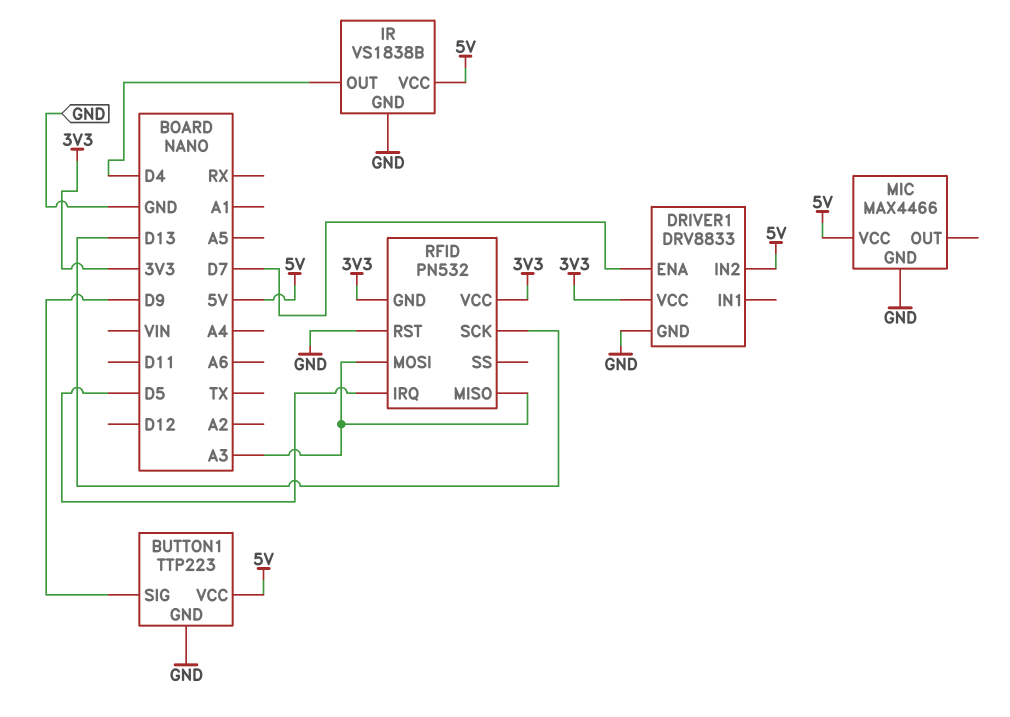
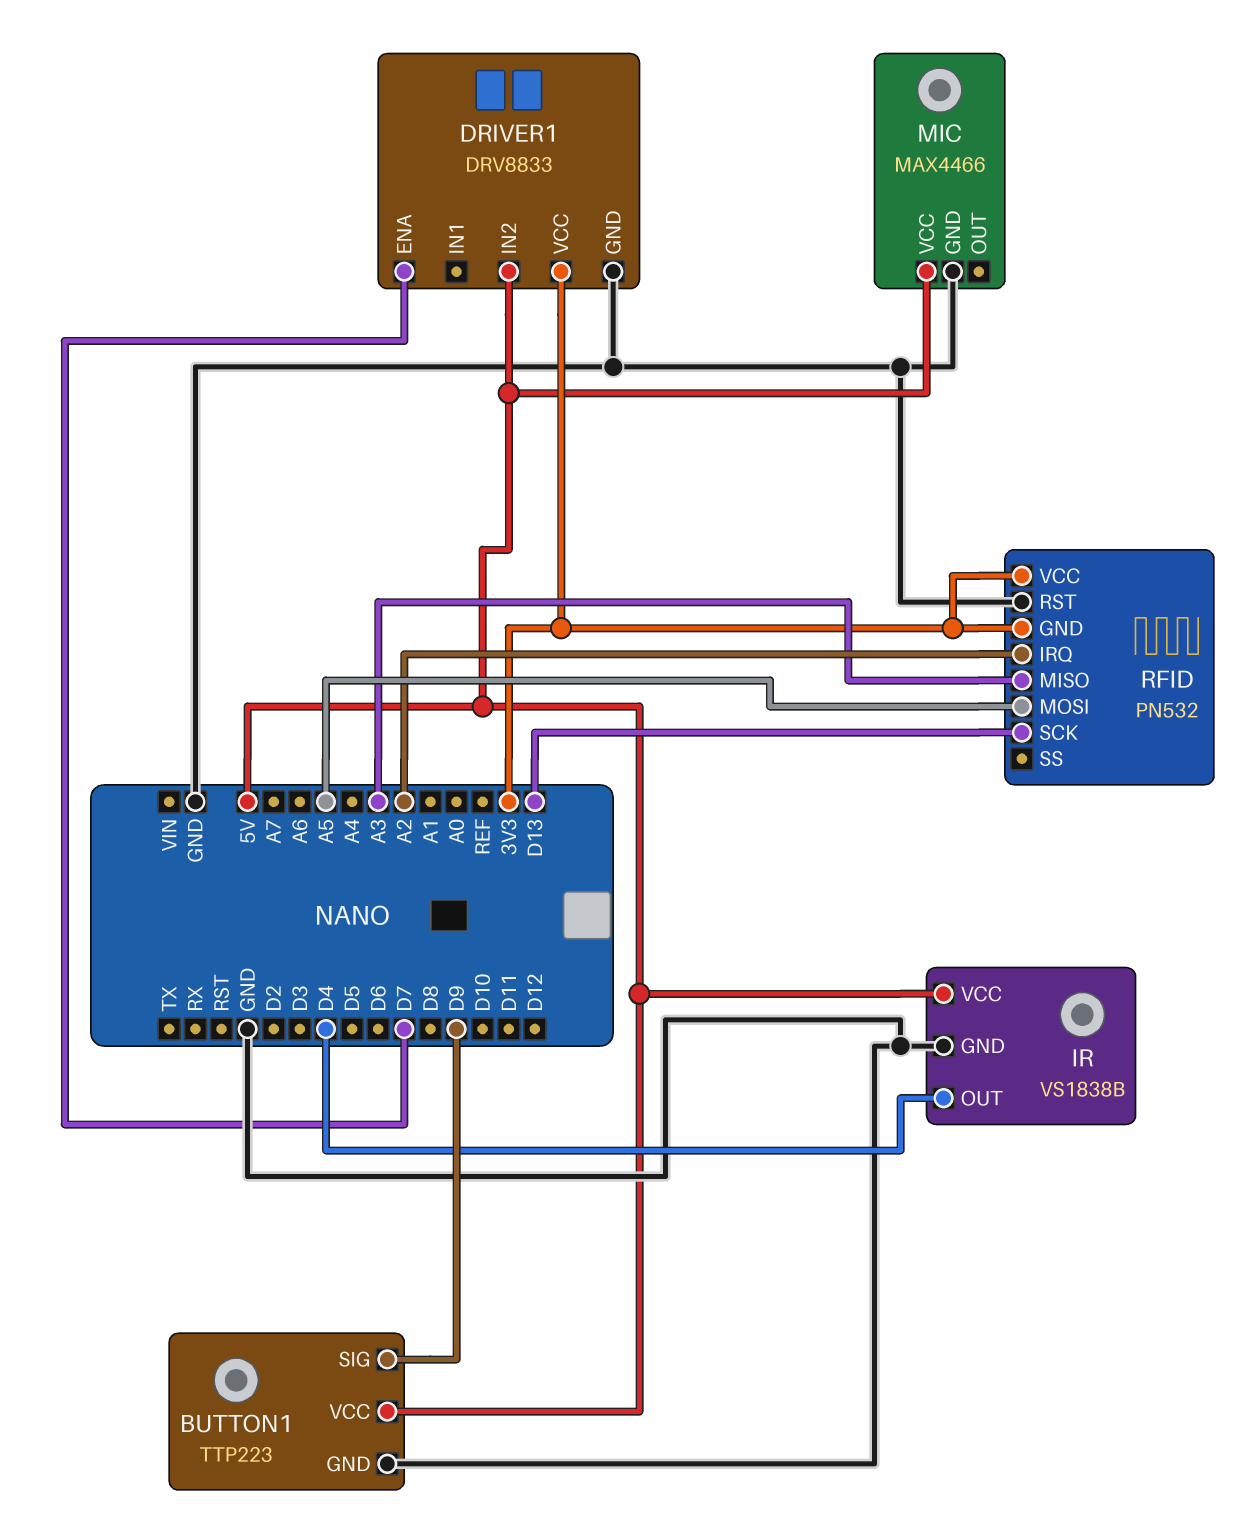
RFID pin IRQ: D5 -> A2
RFID pin MOSI: A3 -> A5

